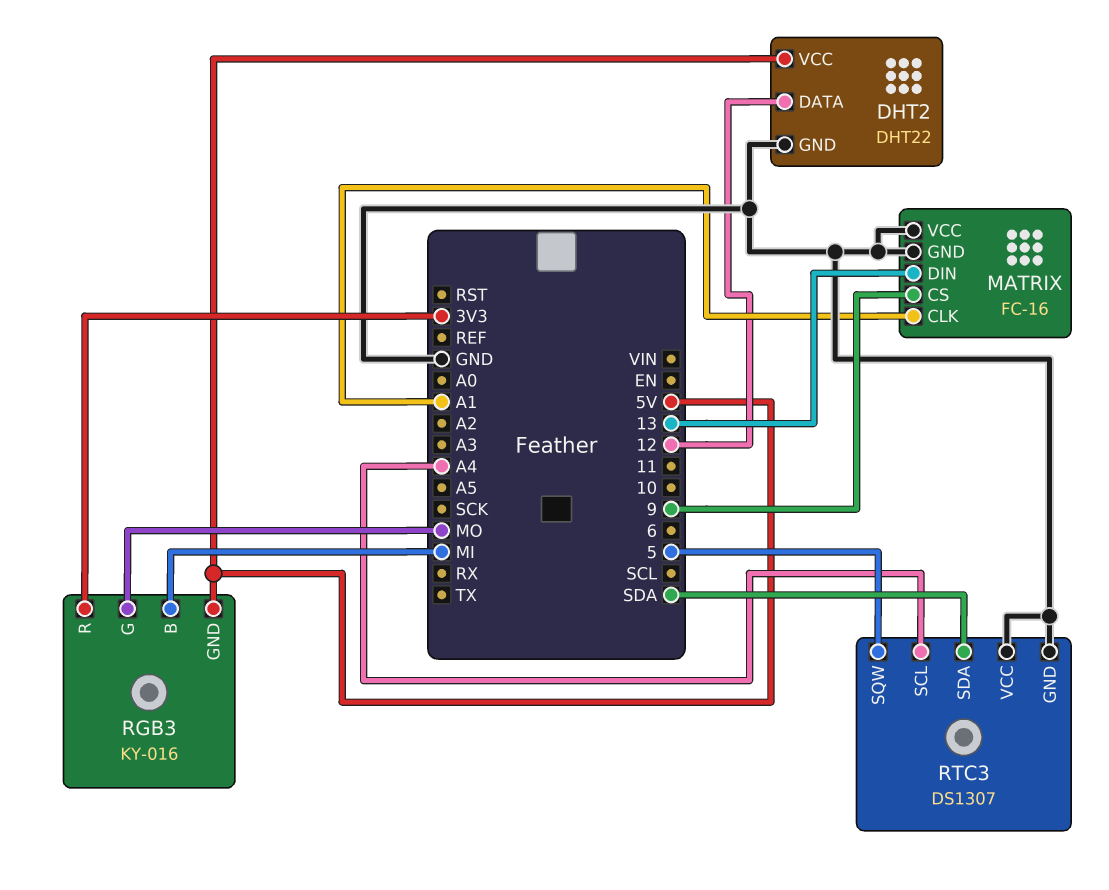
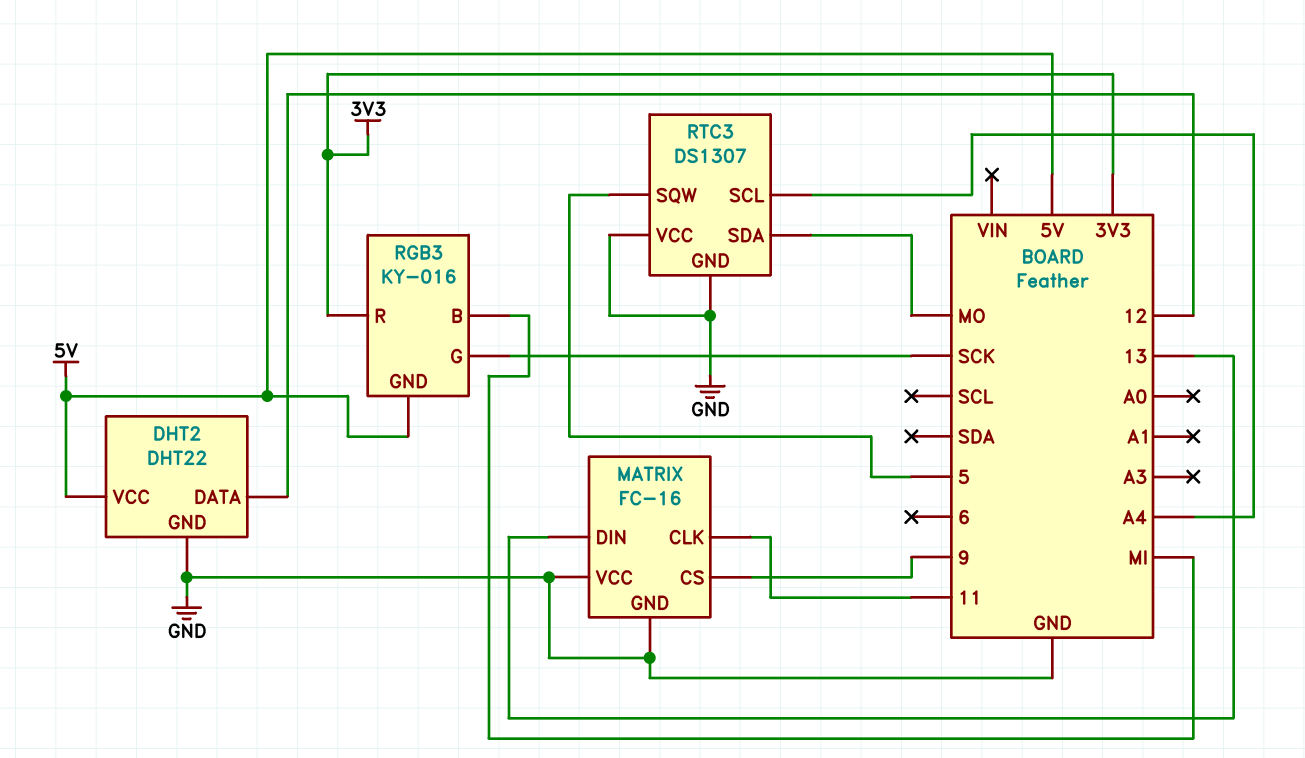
MATRIX pin CLK: A1 -> 11
RGB3 pin G: MO -> SCK
RTC3 pin SDA: SDA -> MO

